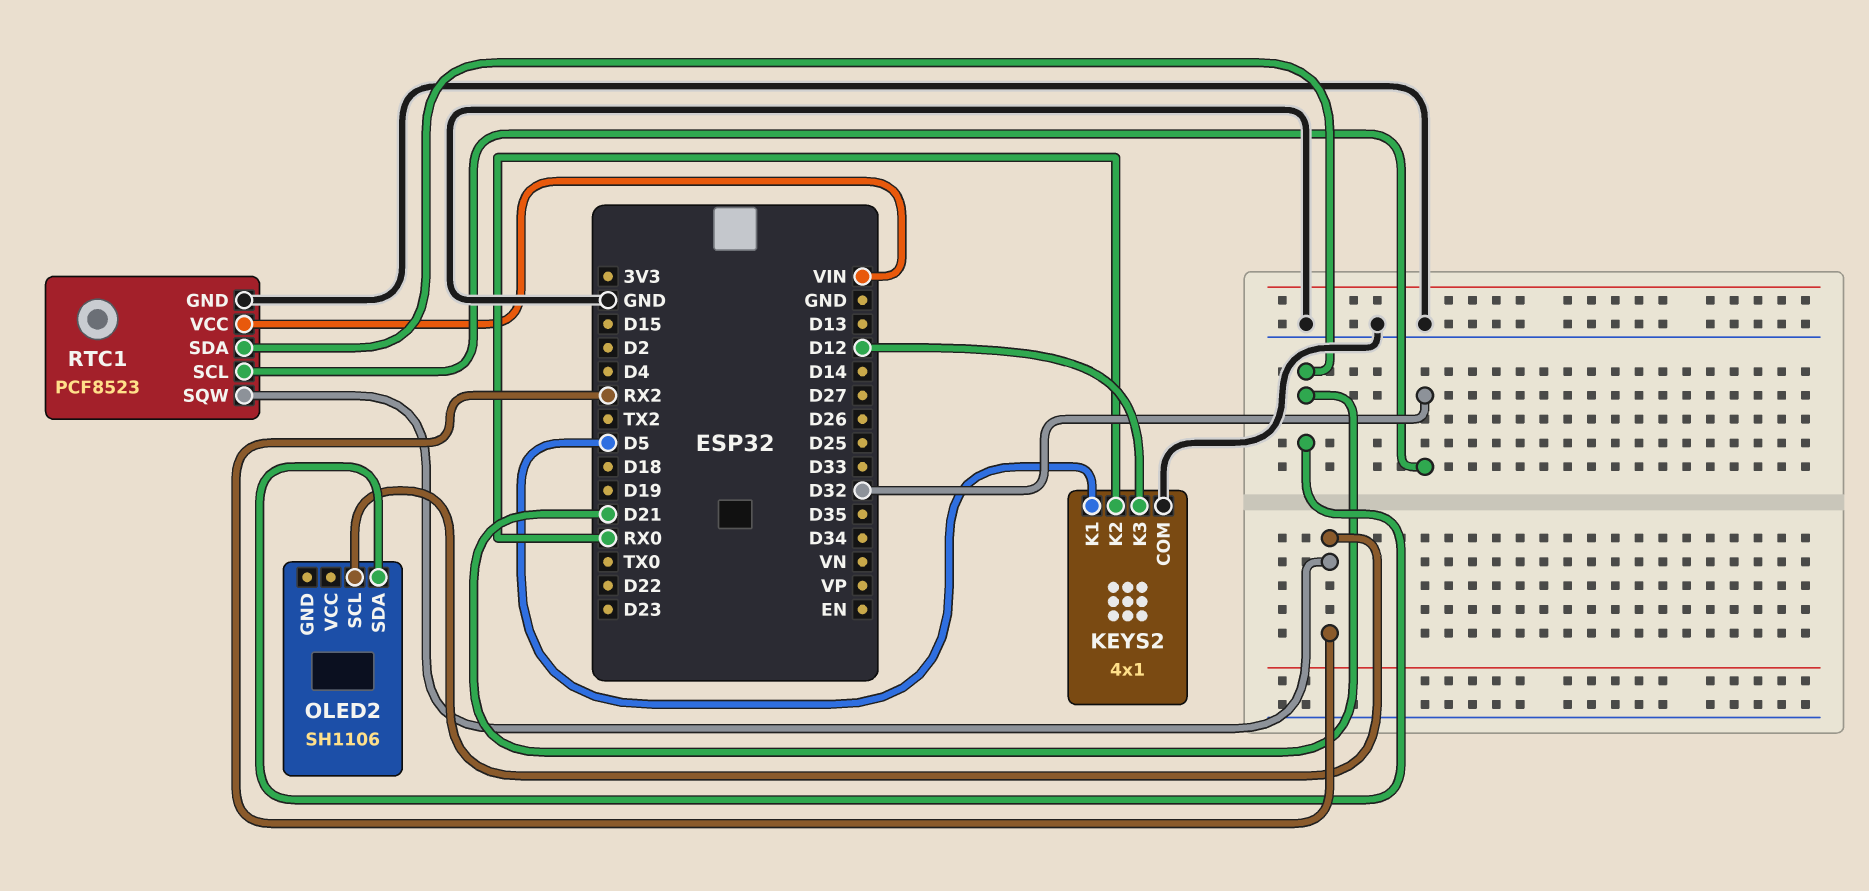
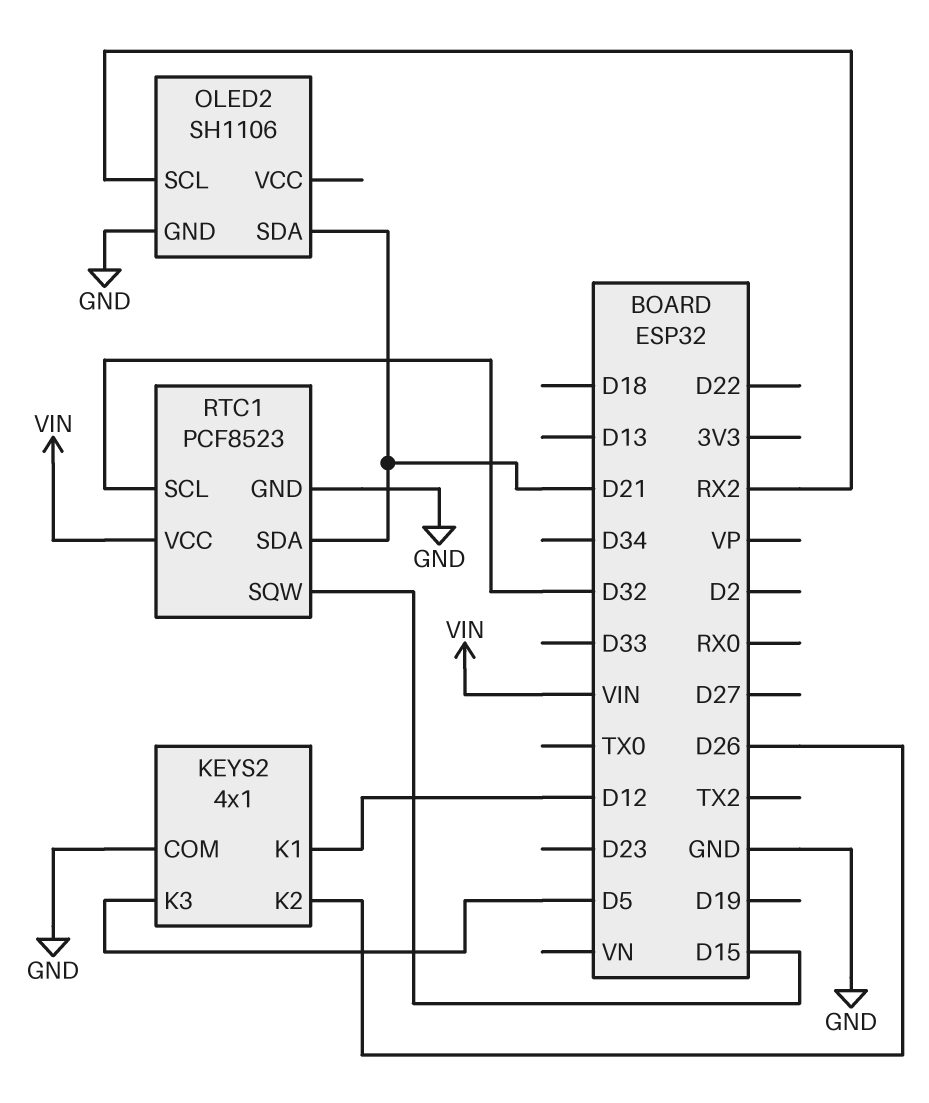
KEYS2 pin K1: D5 -> D12
KEYS2 pin K2: RX0 -> D26
KEYS2 pin K3: D12 -> D5
OLED2 pin GND: none -> GND
RTC1 pin SQW: RX2 -> D15

